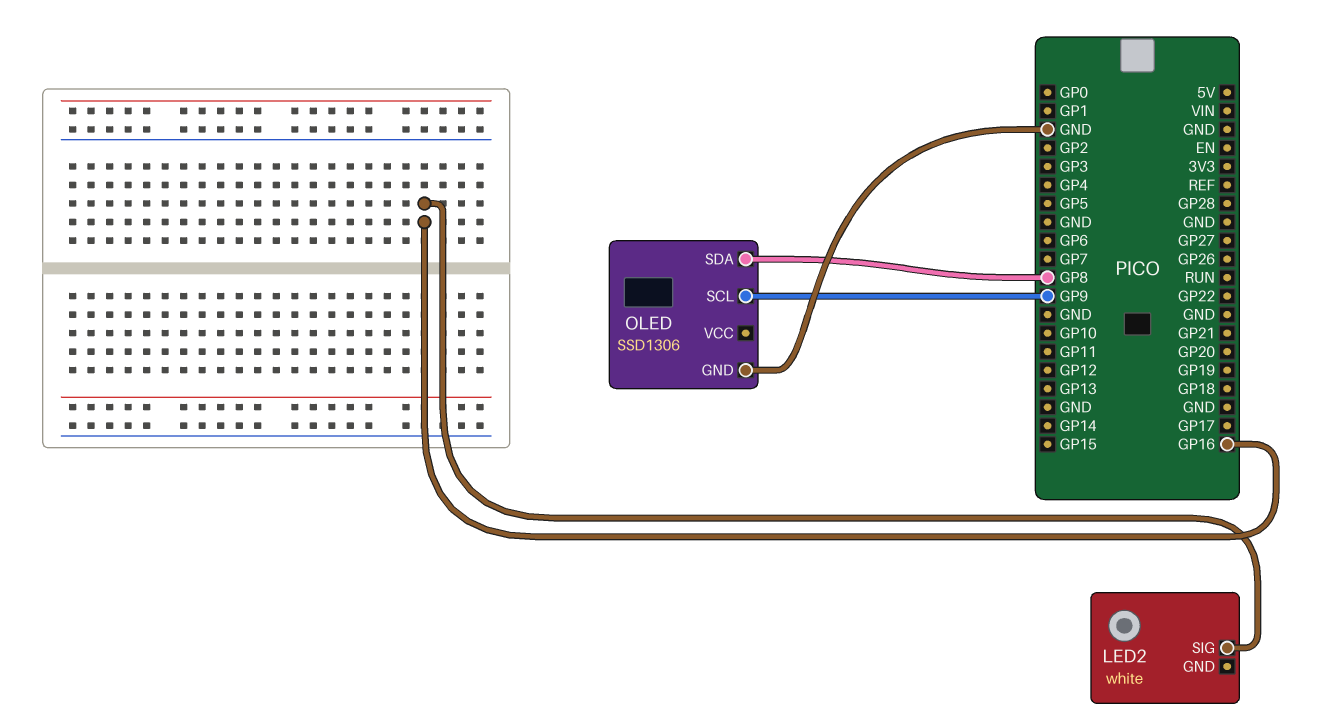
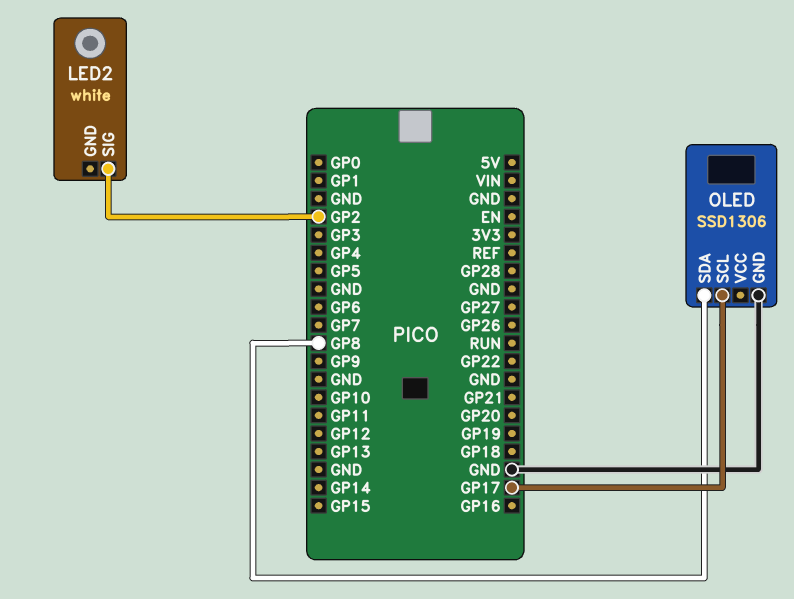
LED2 pin SIG: GP16 -> GP2
OLED pin SCL: GP9 -> GP17

